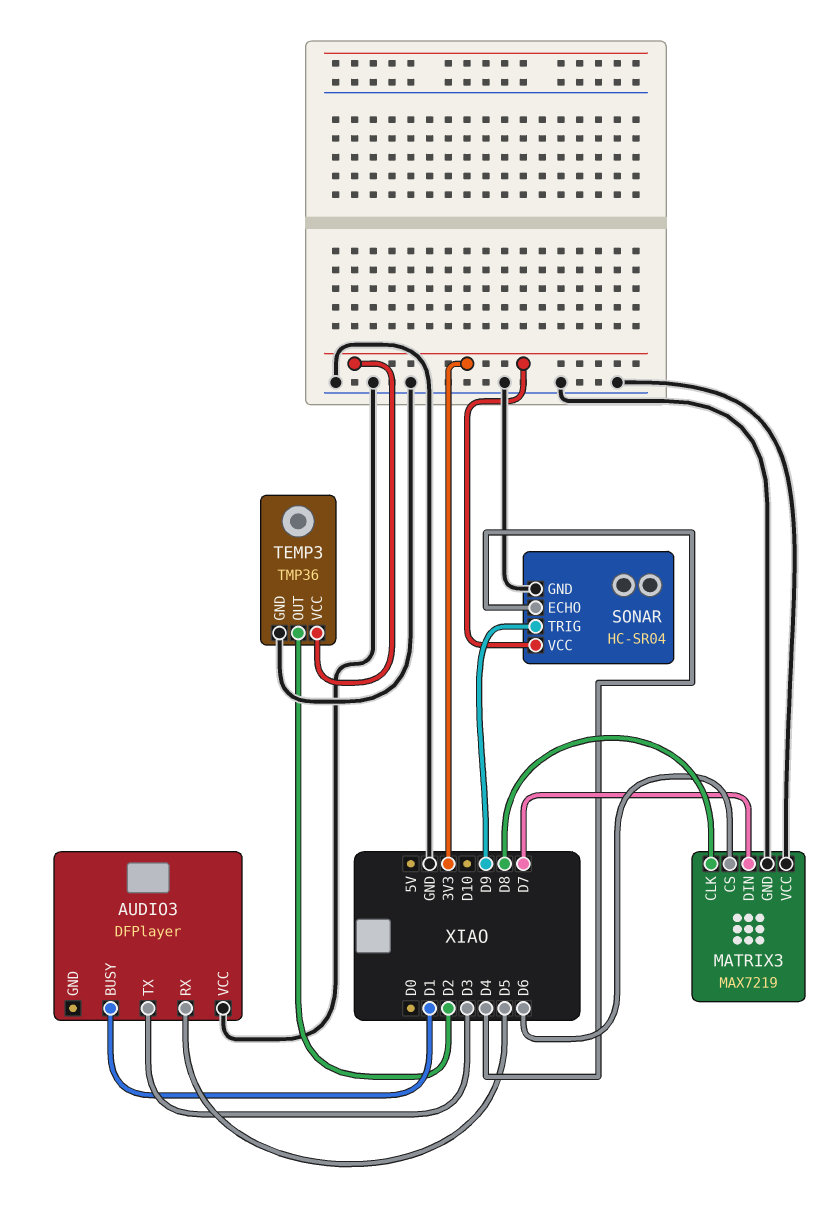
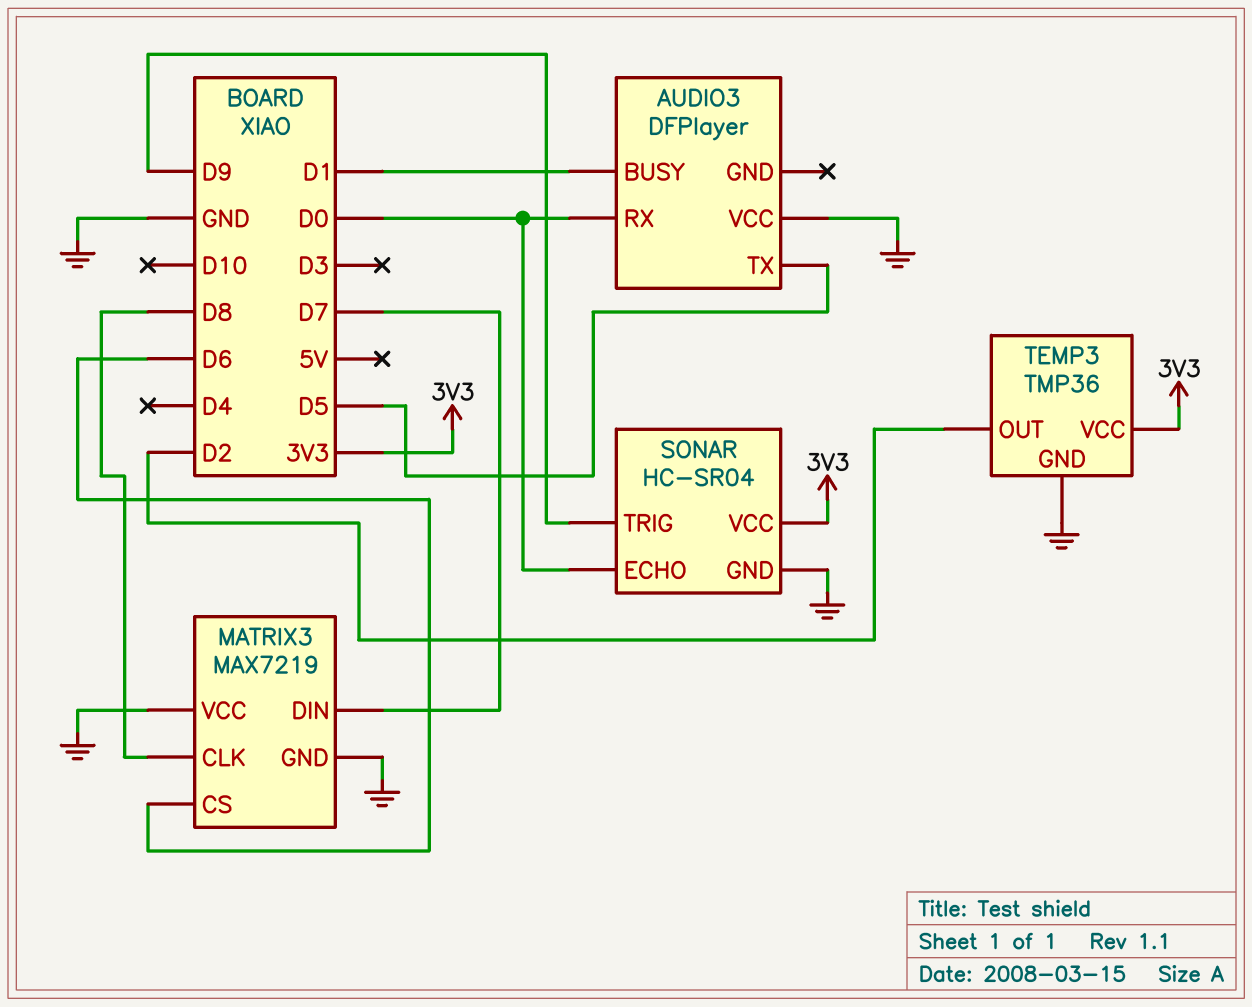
AUDIO3 pin RX: D5 -> D0
AUDIO3 pin TX: D3 -> D5
SONAR pin ECHO: D4 -> D0

